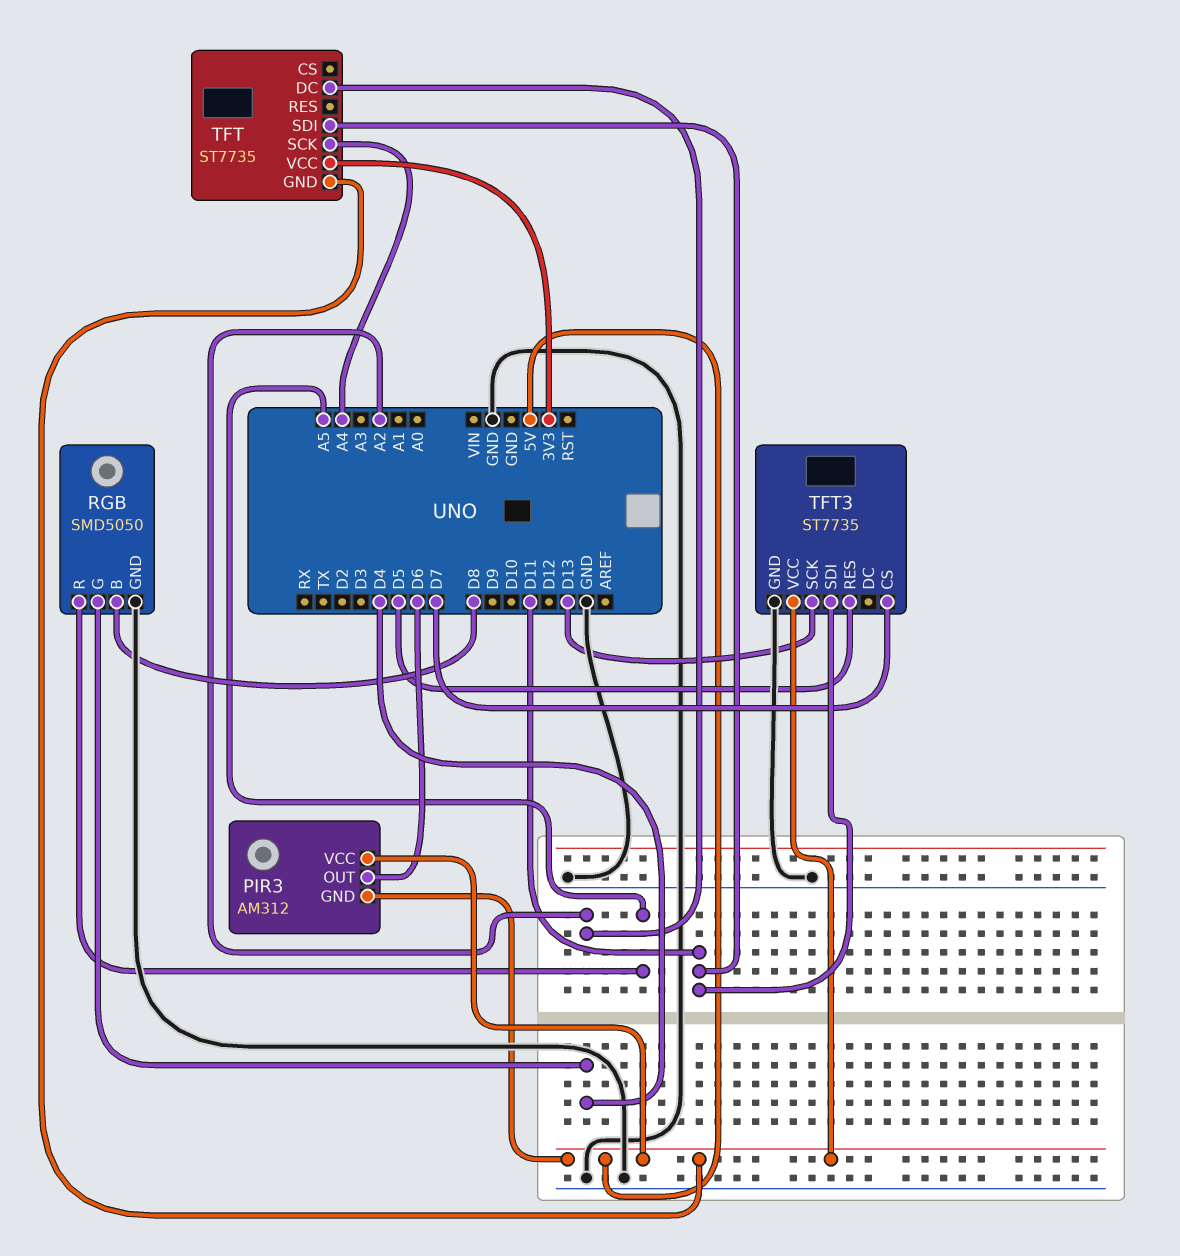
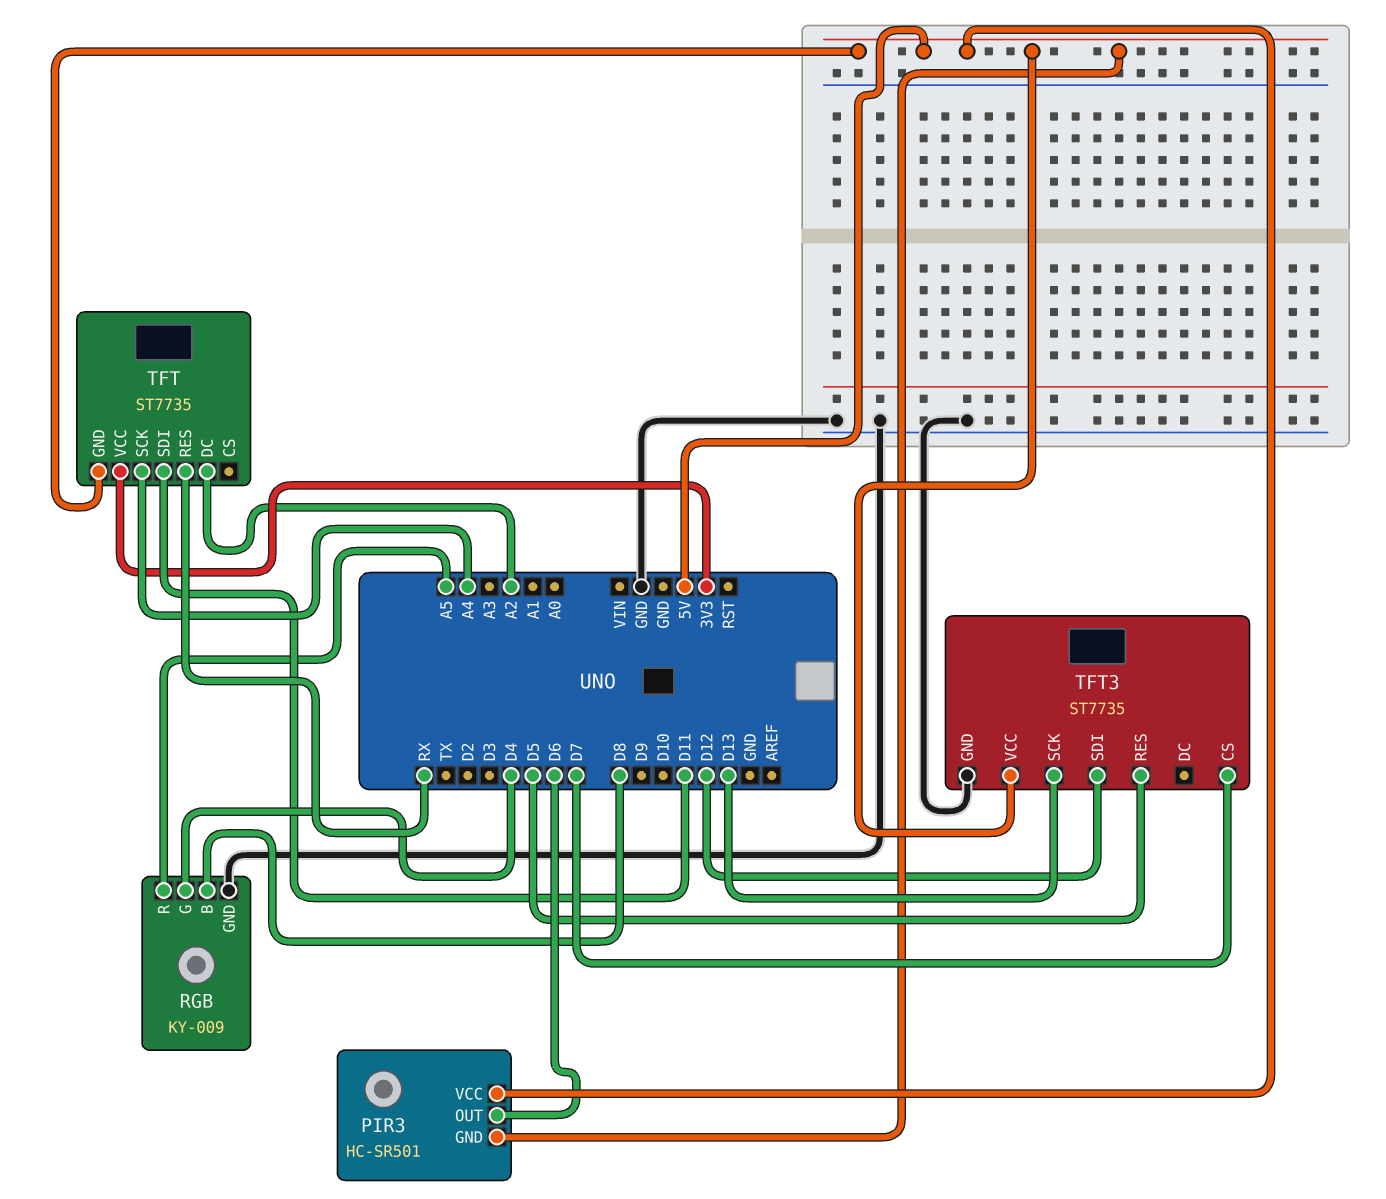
PIR3: AM312 -> HC-SR501
RGB: SMD5050 -> KY-009
TFT pin RES: none -> RX
TFT3 pin SDI: D11 -> D12

